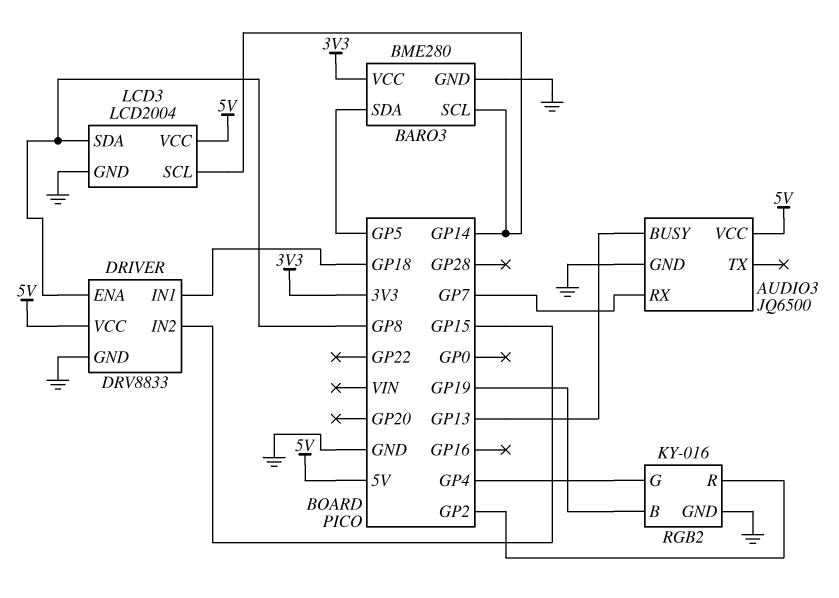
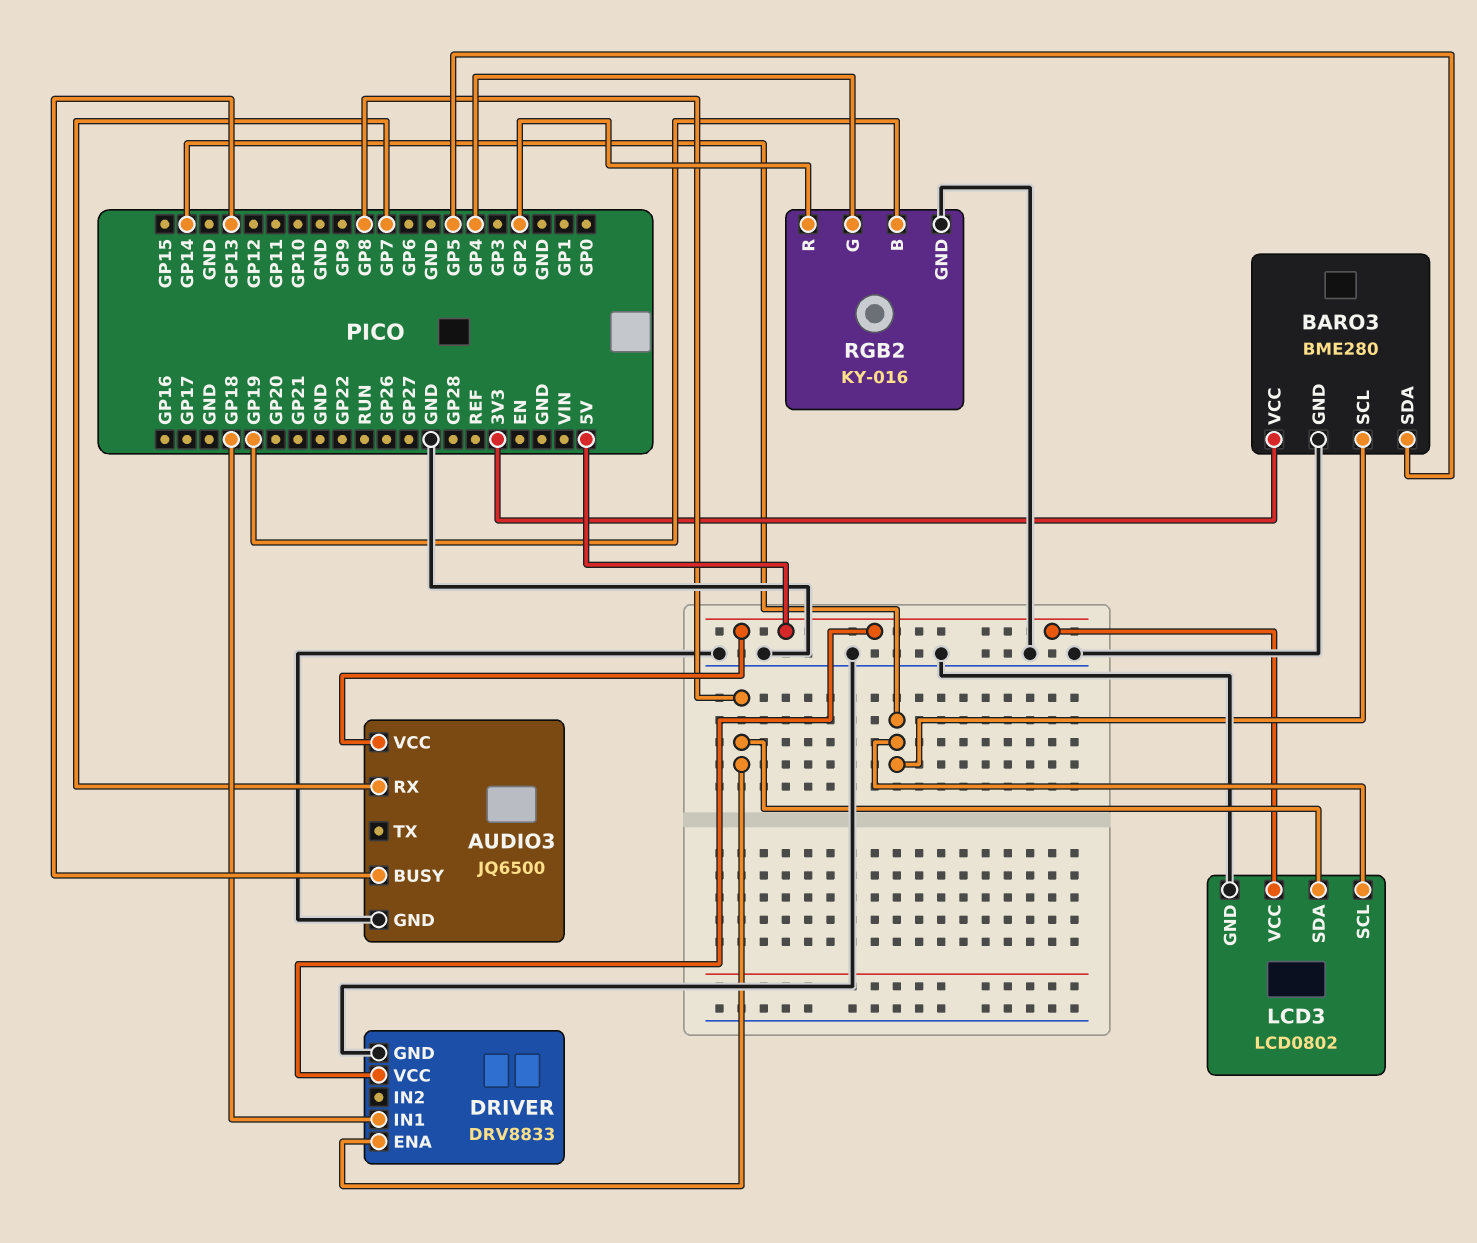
DRIVER pin IN2: GP15 -> none
LCD3: LCD2004 -> LCD0802

